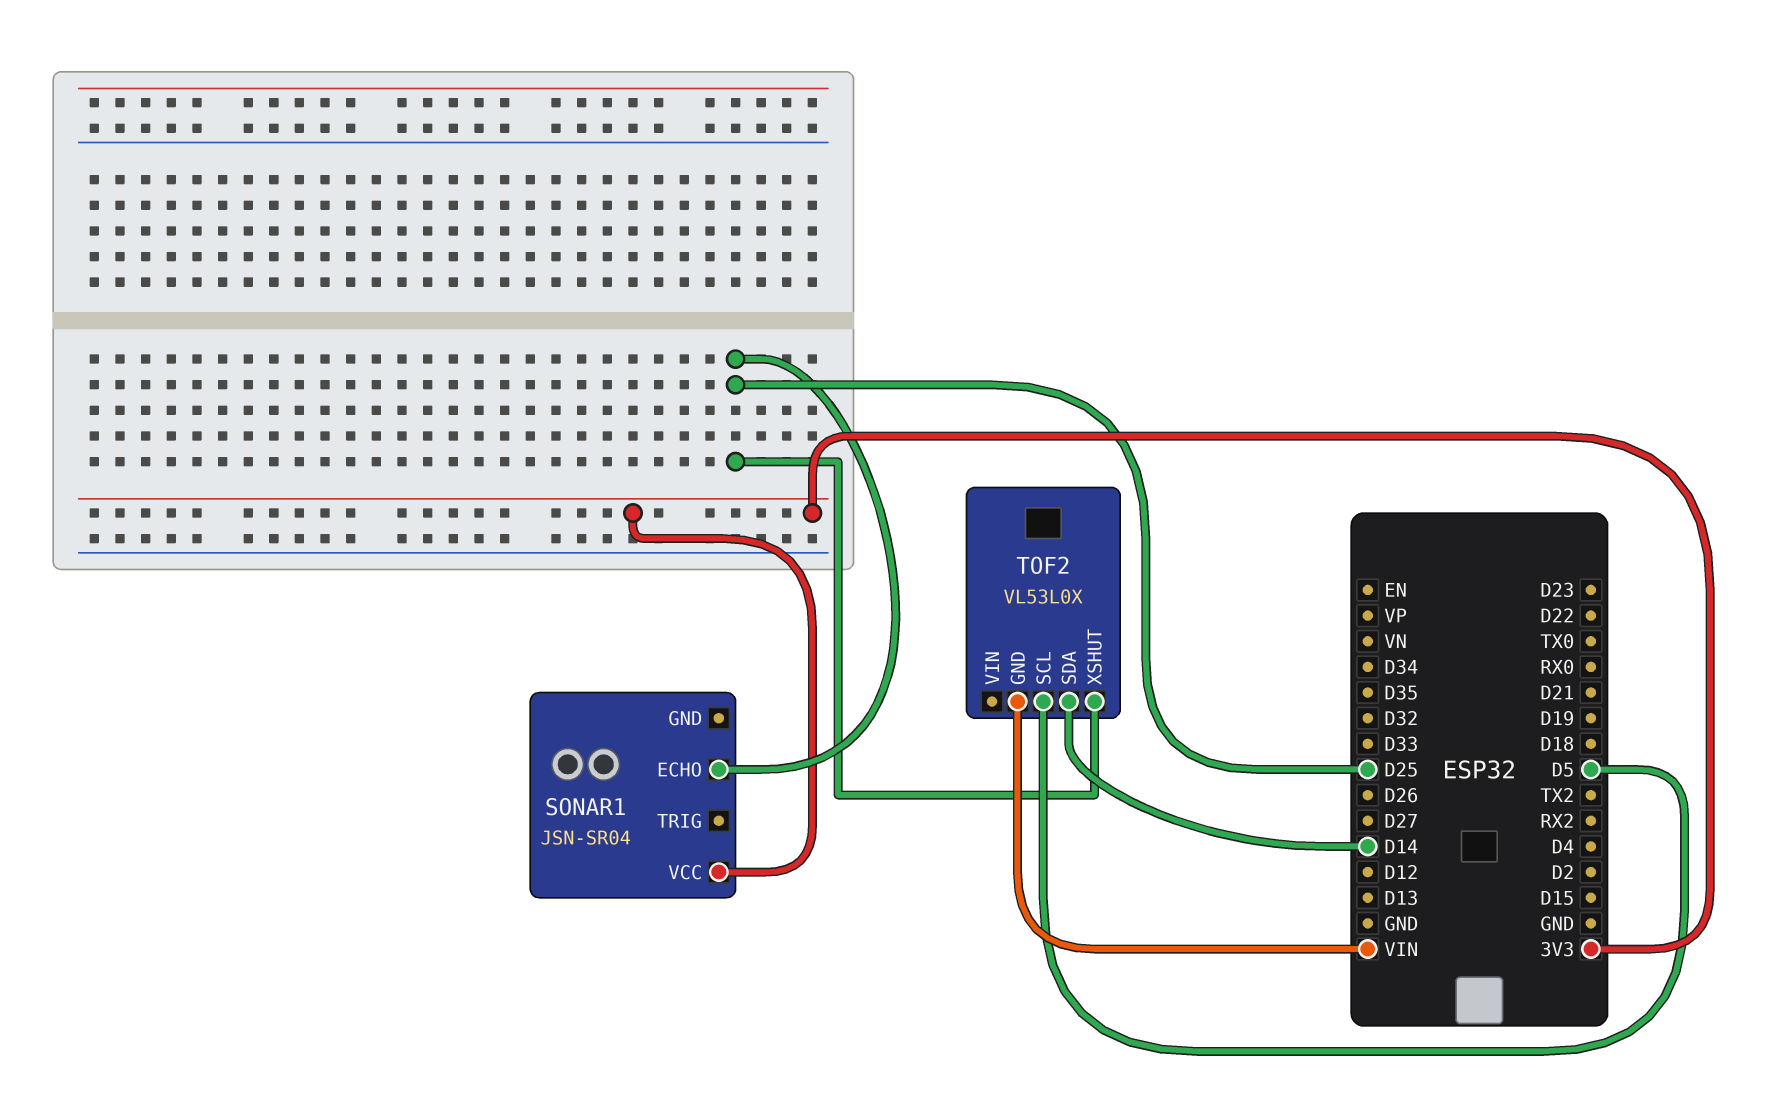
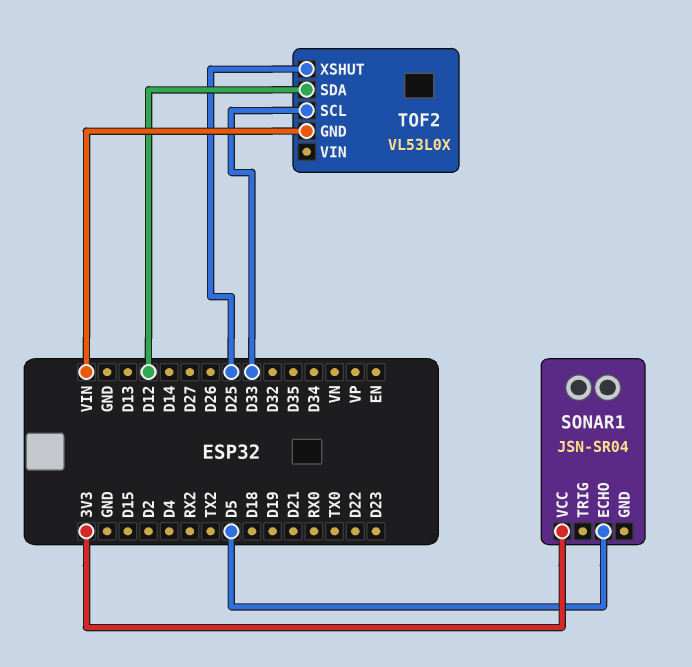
SONAR1 pin ECHO: D25 -> D5
TOF2 pin SCL: D5 -> D33
TOF2 pin SDA: D14 -> D12

